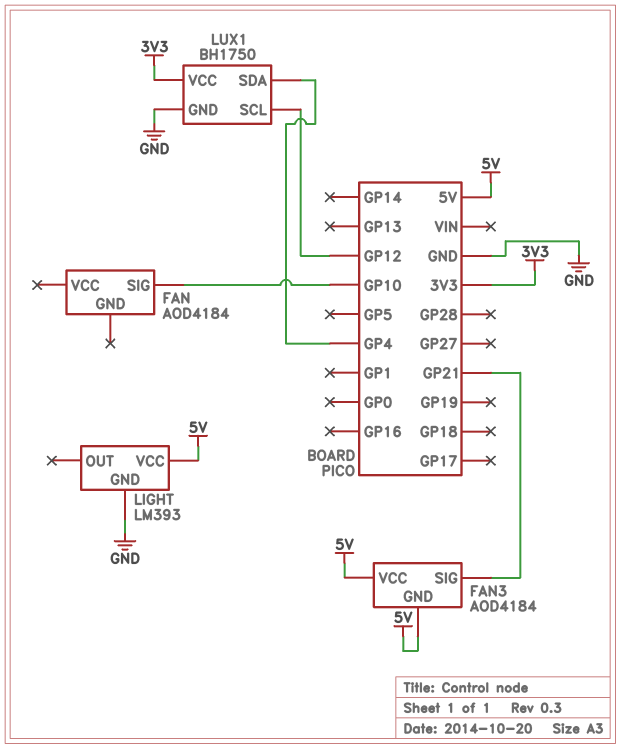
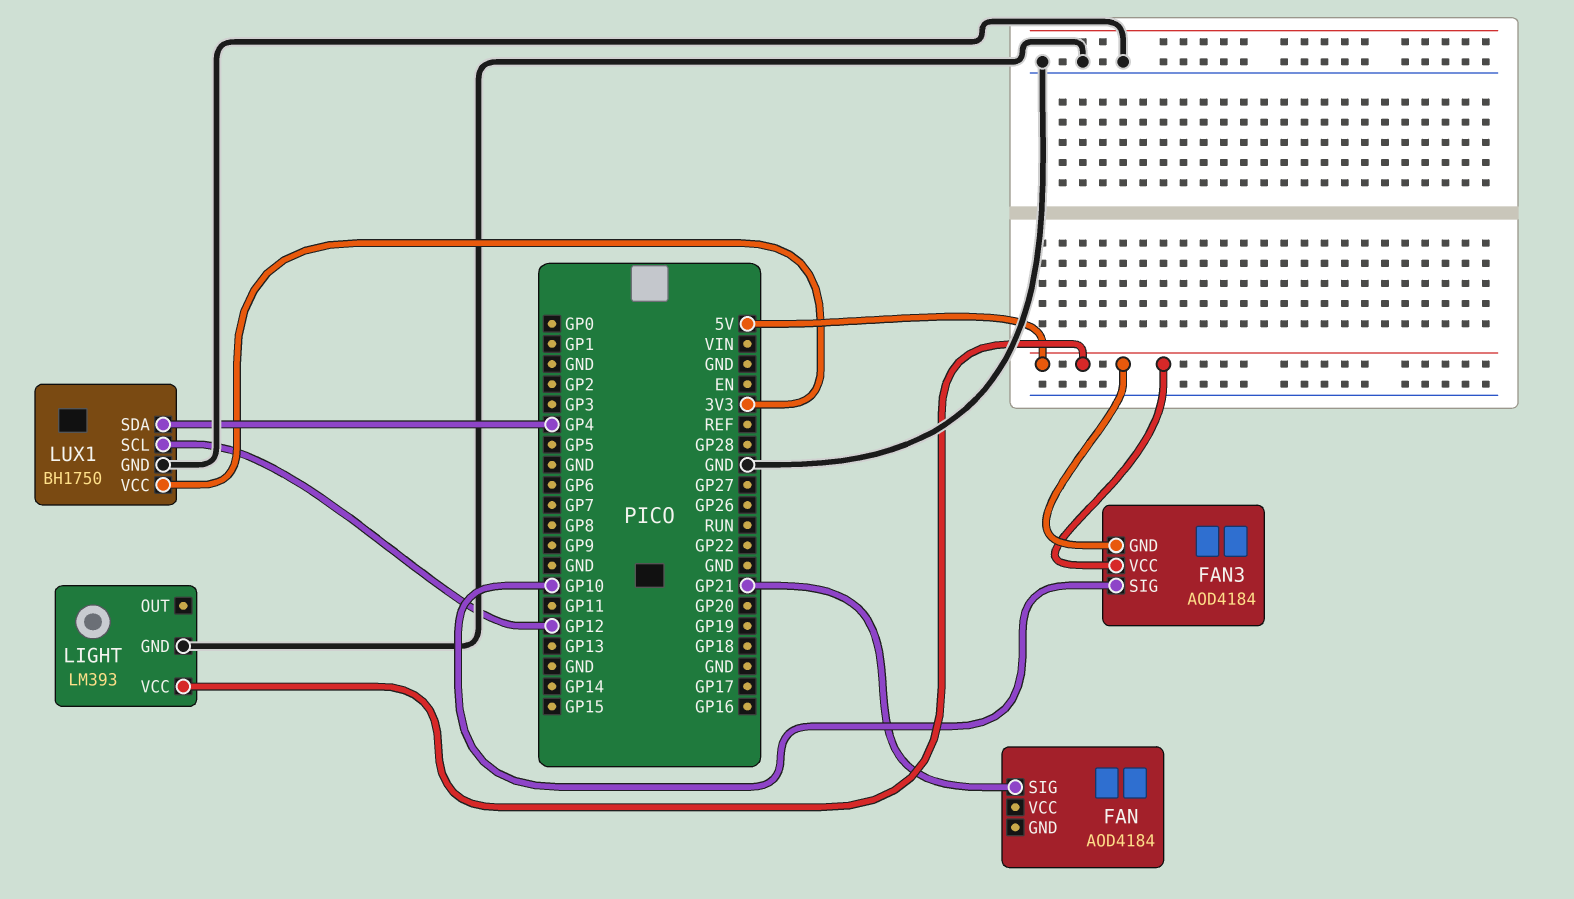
FAN pin SIG: GP10 -> GP21
FAN3 pin SIG: GP21 -> GP10

